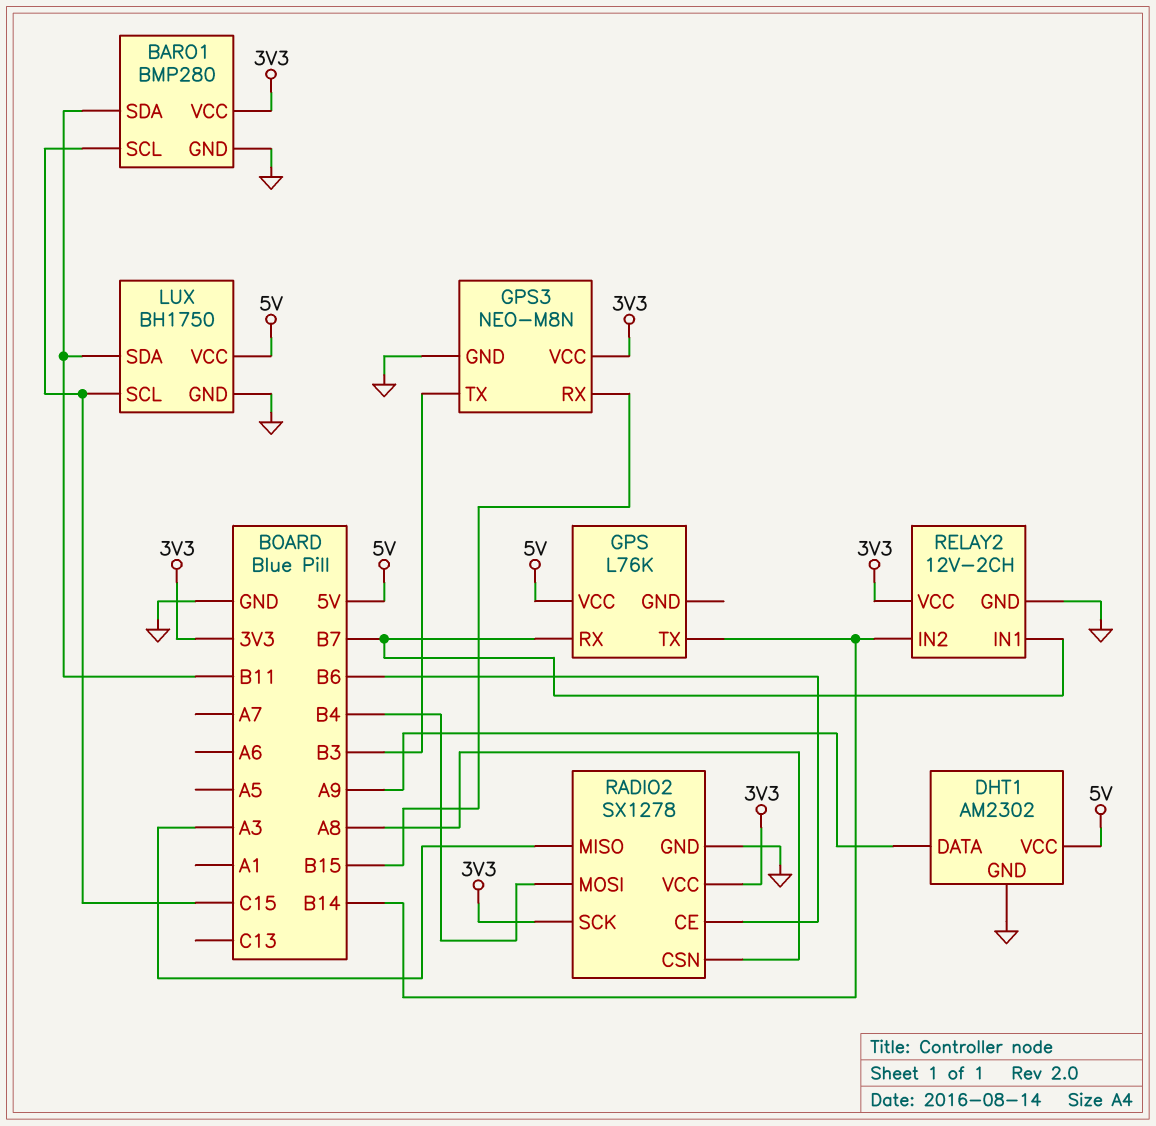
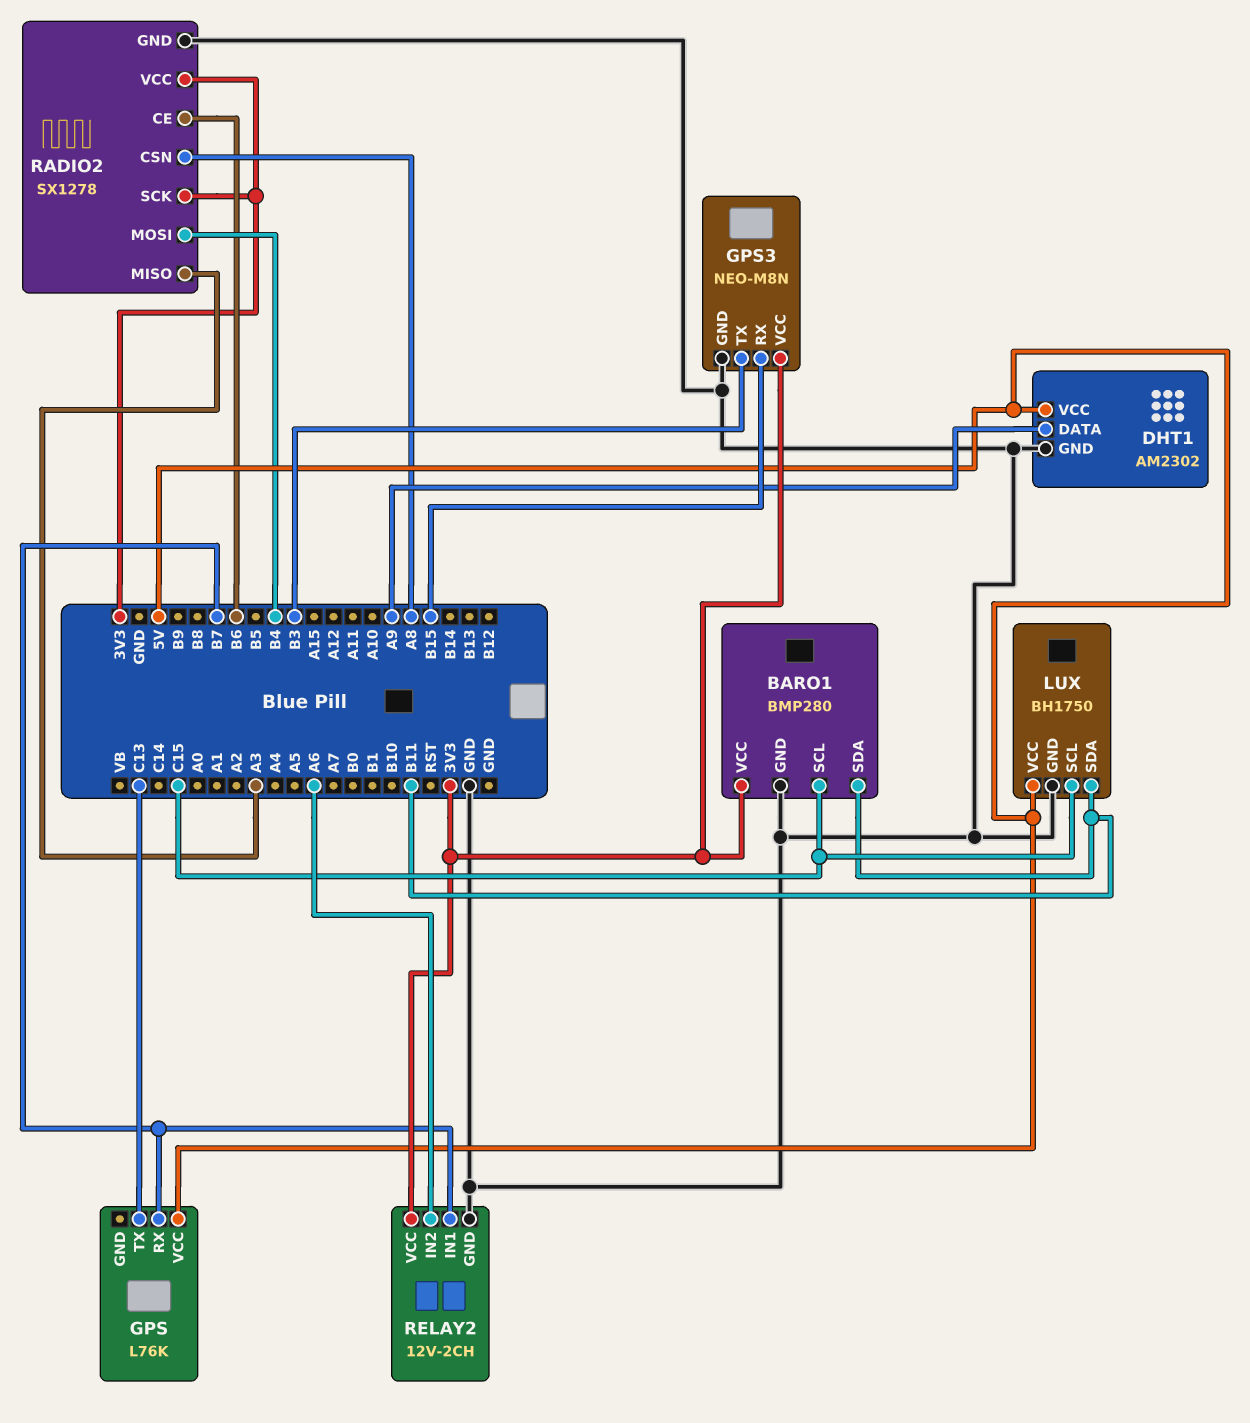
GPS pin TX: B14 -> C13
RELAY2 pin IN2: B14 -> A6

